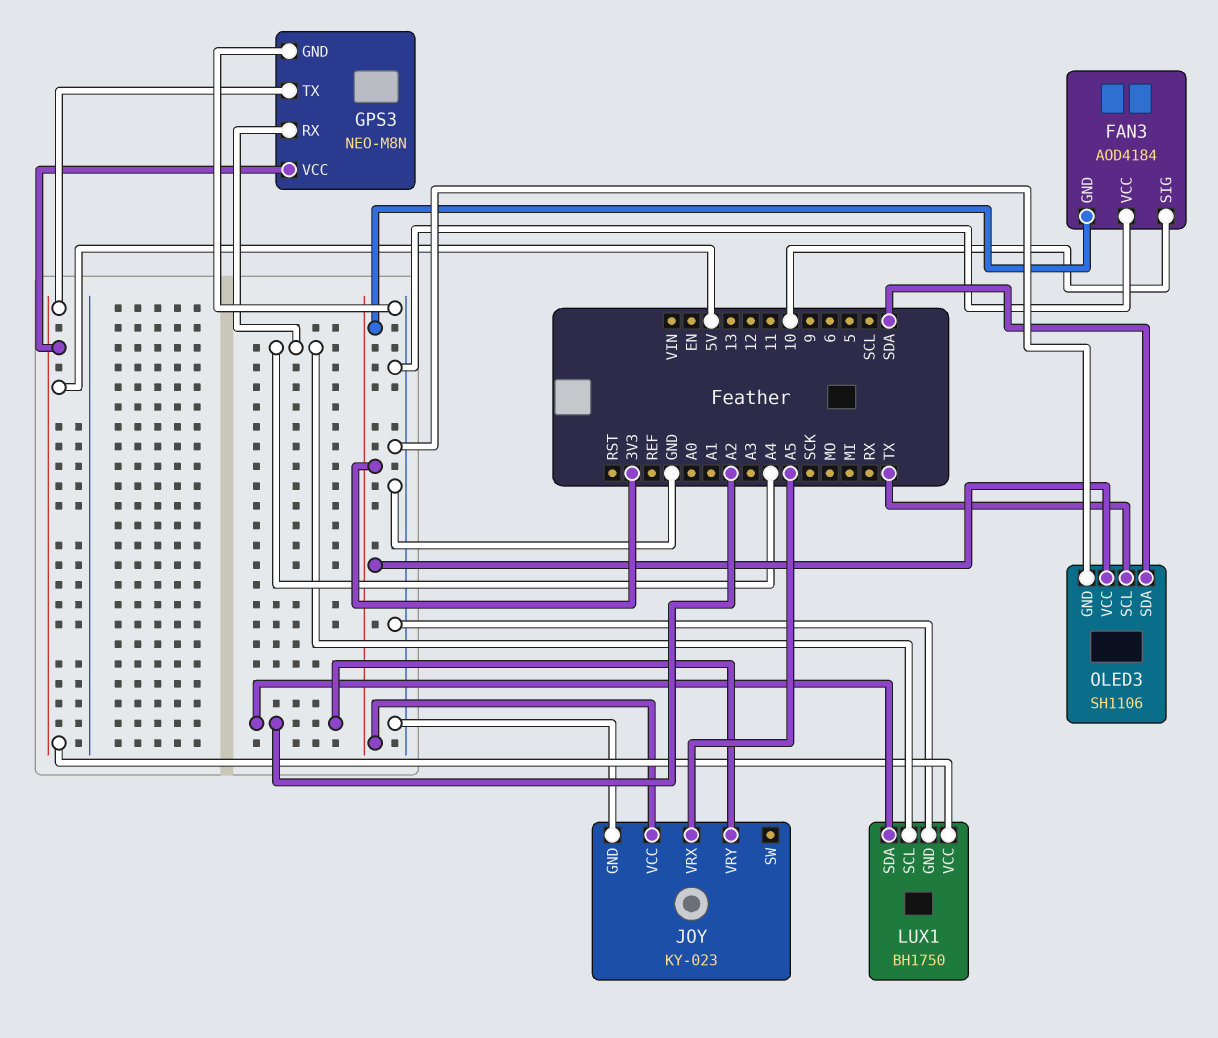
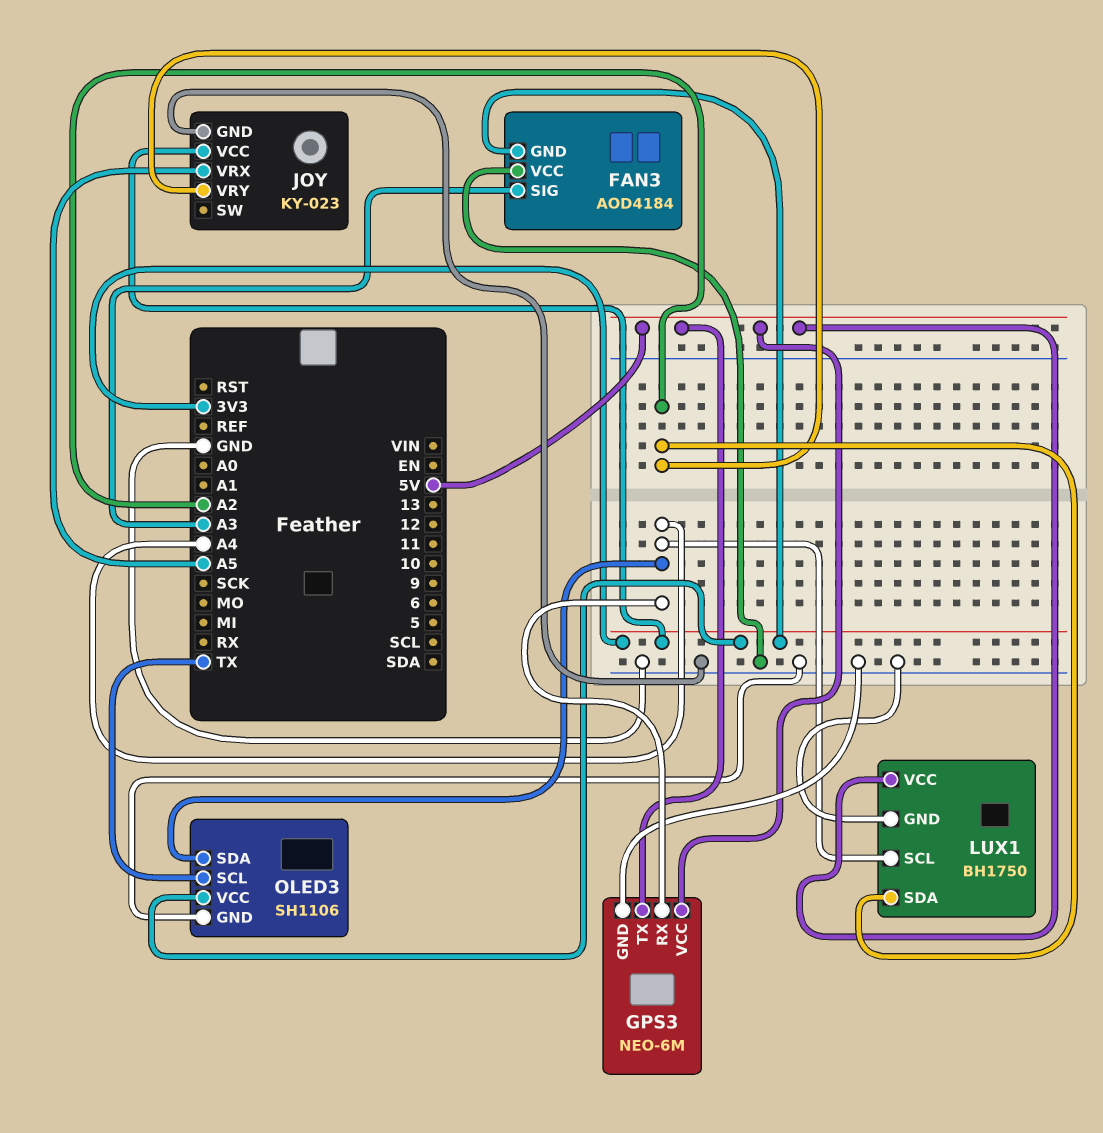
FAN3 pin SIG: 10 -> A3
GPS3: NEO-M8N -> NEO-6M
OLED3 pin SDA: SDA -> A4

